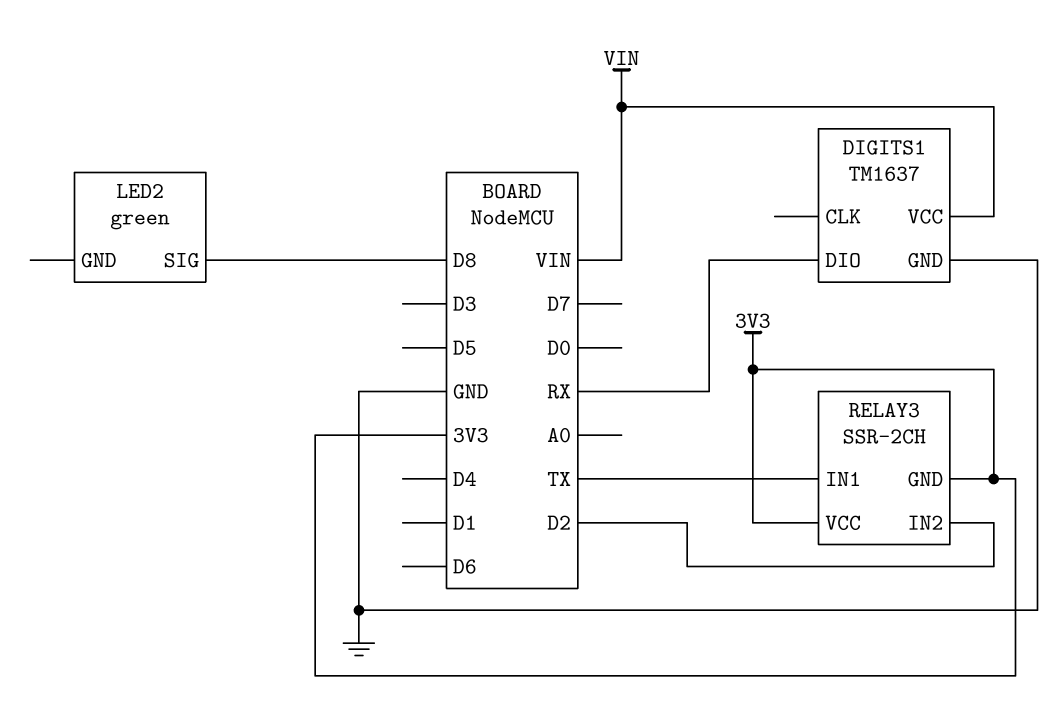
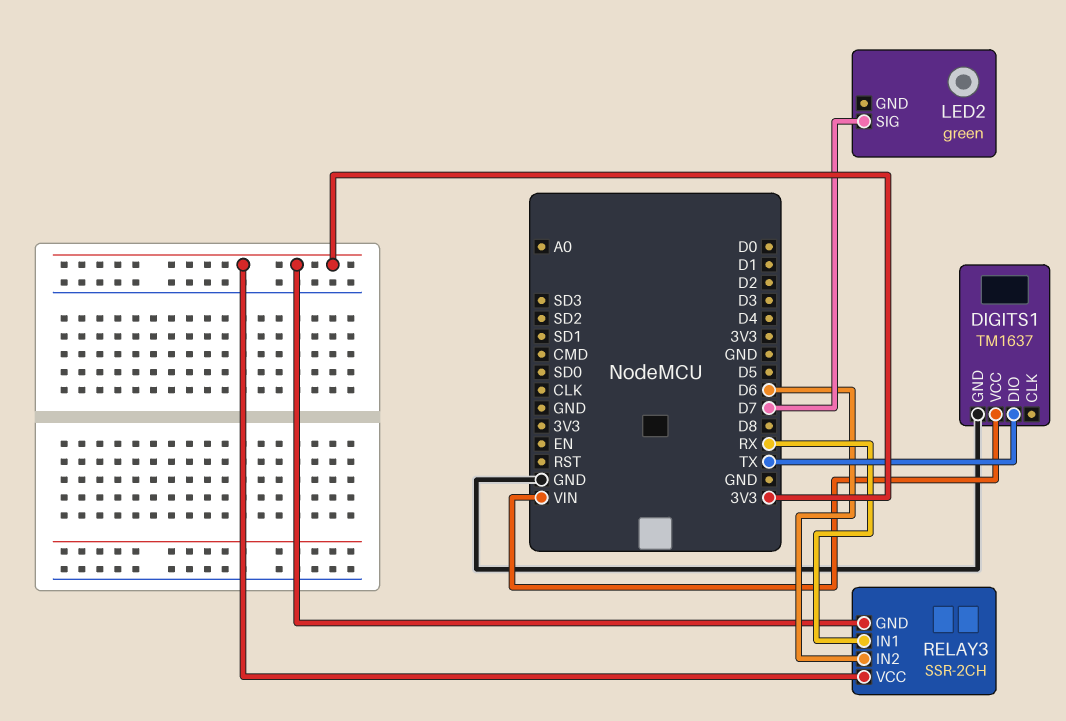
DIGITS1 pin DIO: RX -> TX
LED2 pin SIG: D8 -> D7
RELAY3 pin IN1: TX -> RX
RELAY3 pin IN2: D2 -> D6

